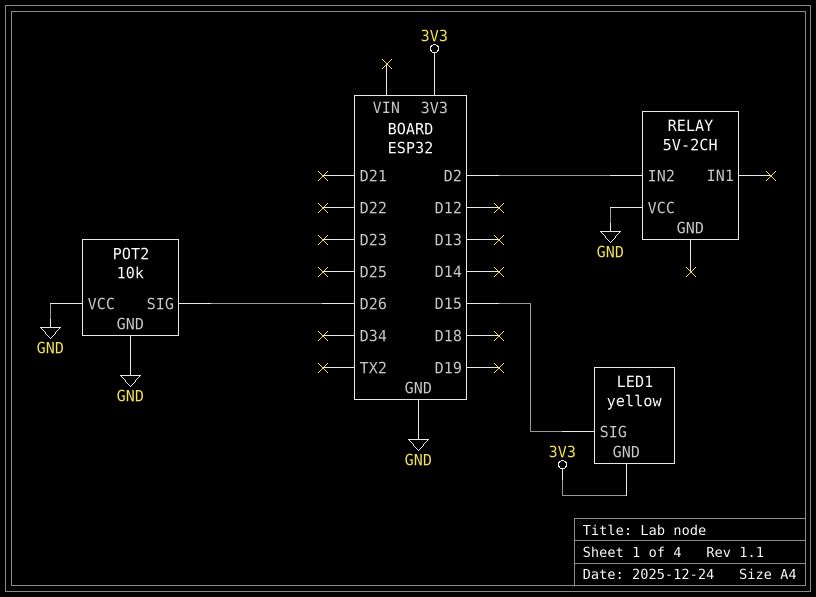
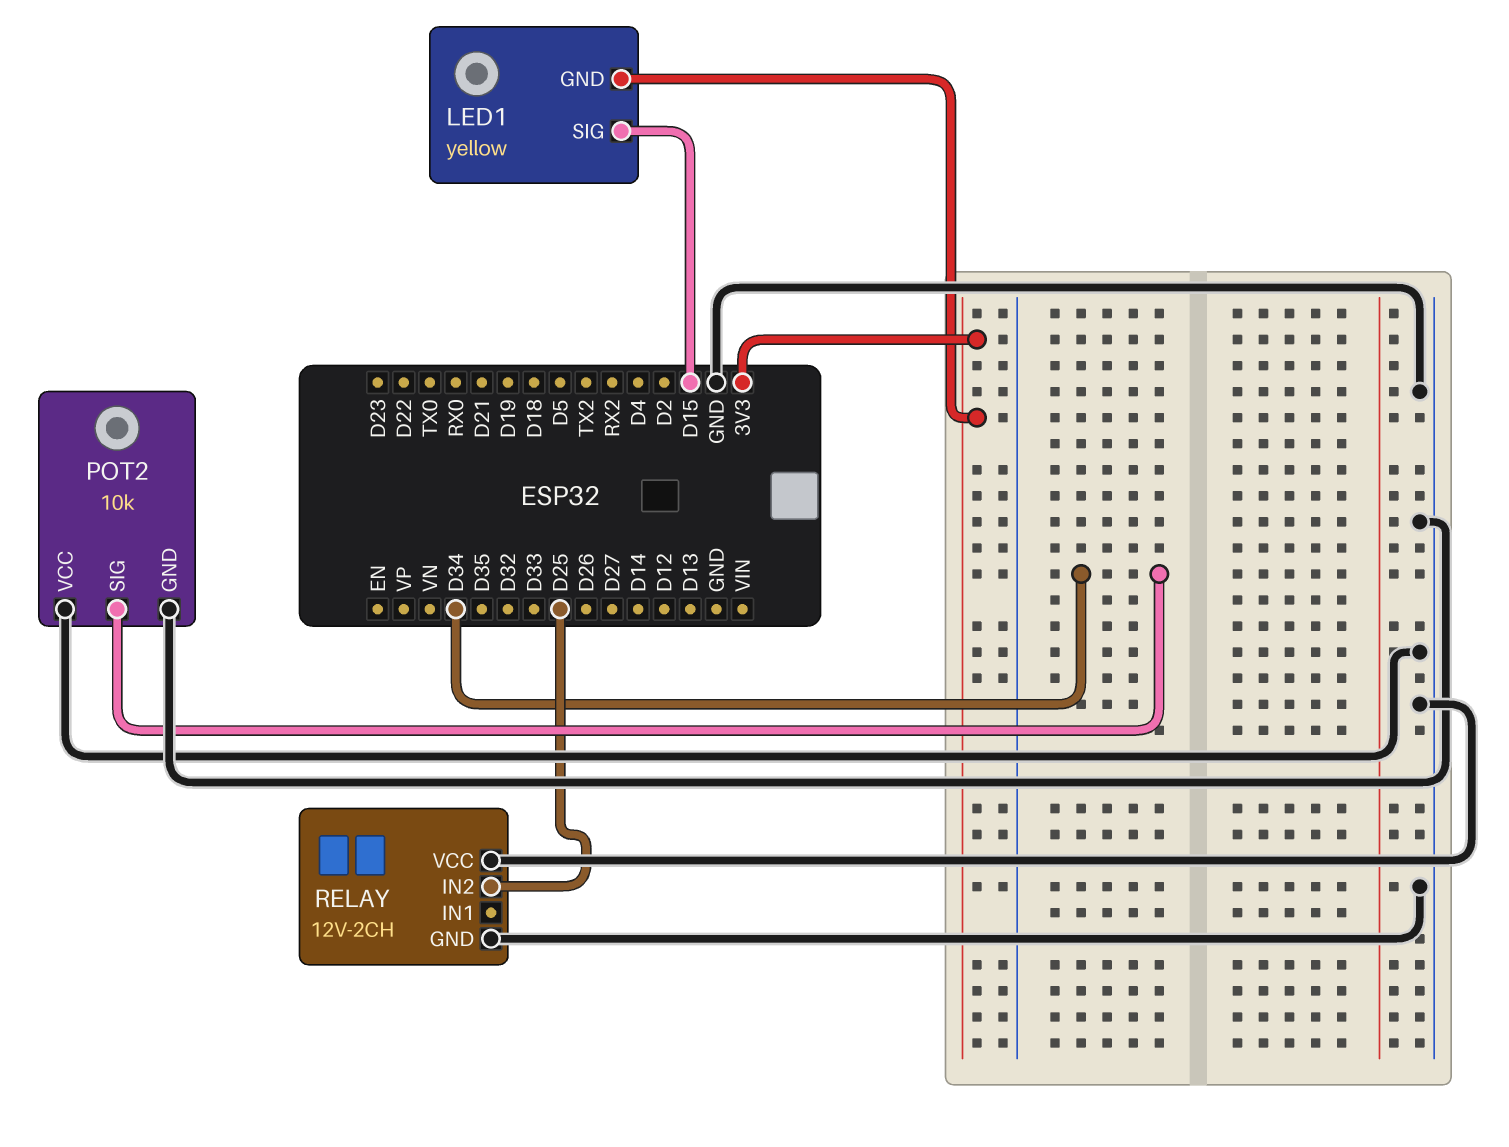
POT2 pin SIG: D26 -> D34
RELAY: 5V-2CH -> 12V-2CH
RELAY pin GND: none -> GND
RELAY pin IN2: D2 -> D25

